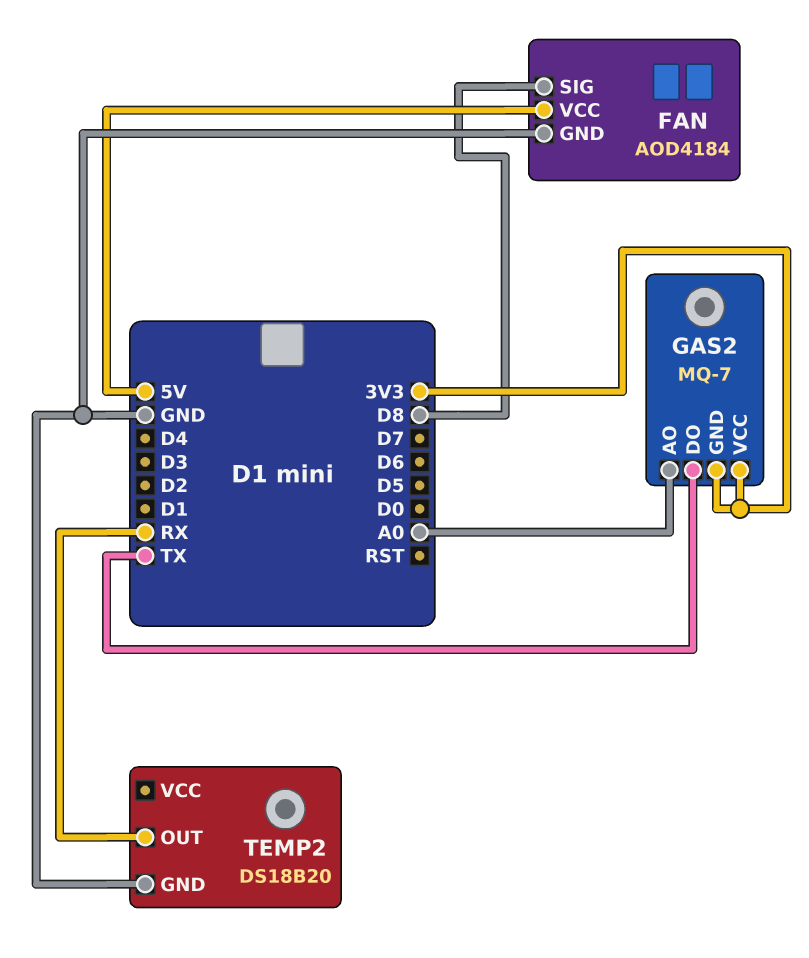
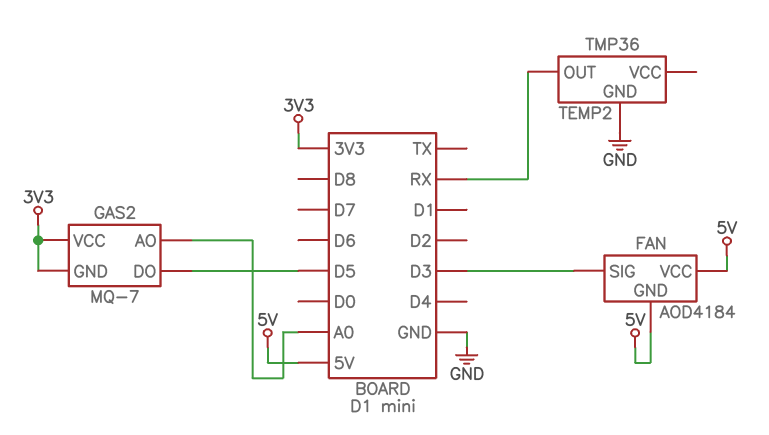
FAN pin GND: GND -> 5V
FAN pin SIG: D8 -> D3
GAS2 pin DO: TX -> D5
TEMP2: DS18B20 -> TMP36

